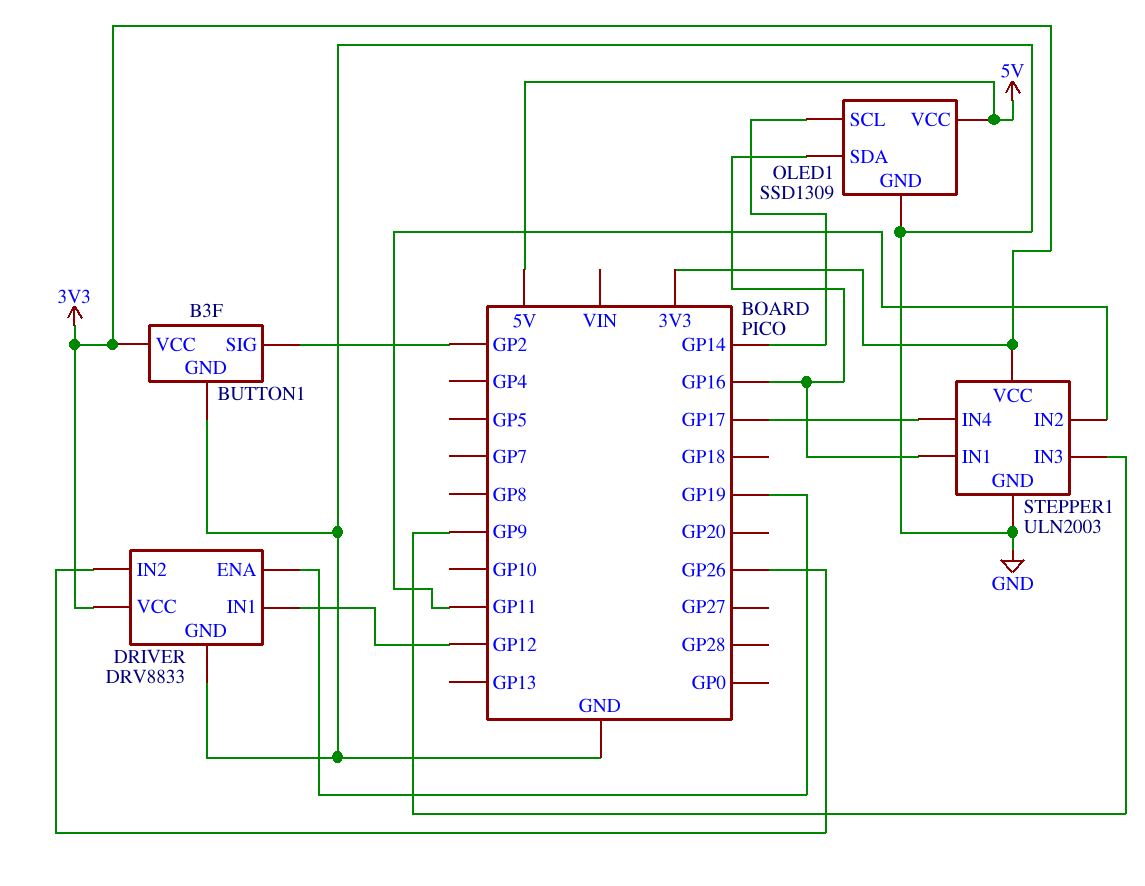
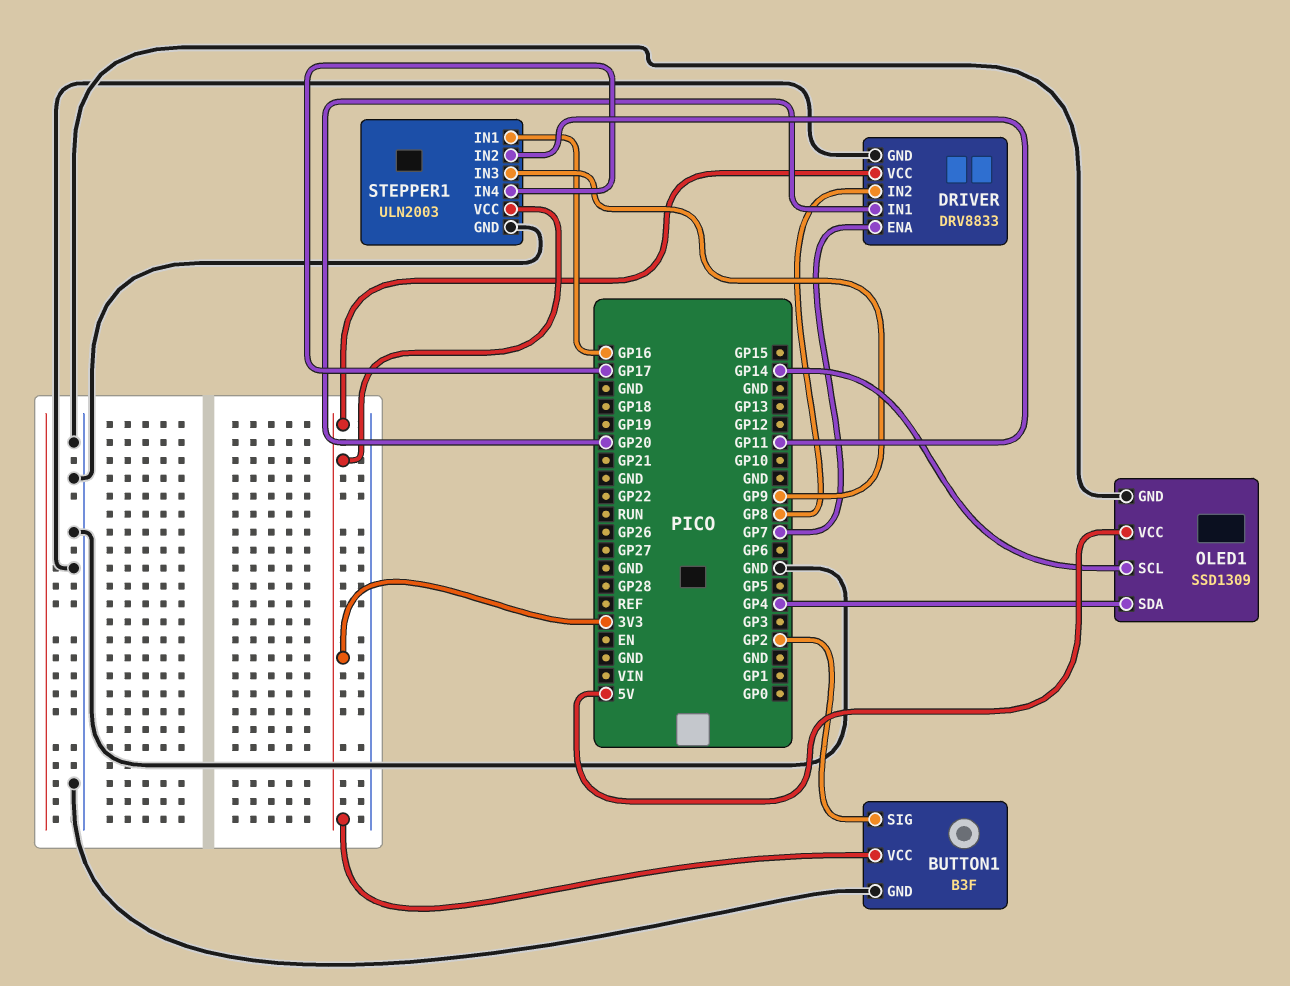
DRIVER pin ENA: GP19 -> GP7
DRIVER pin IN1: GP12 -> GP20
DRIVER pin IN2: GP26 -> GP8
OLED1 pin SDA: GP16 -> GP4

